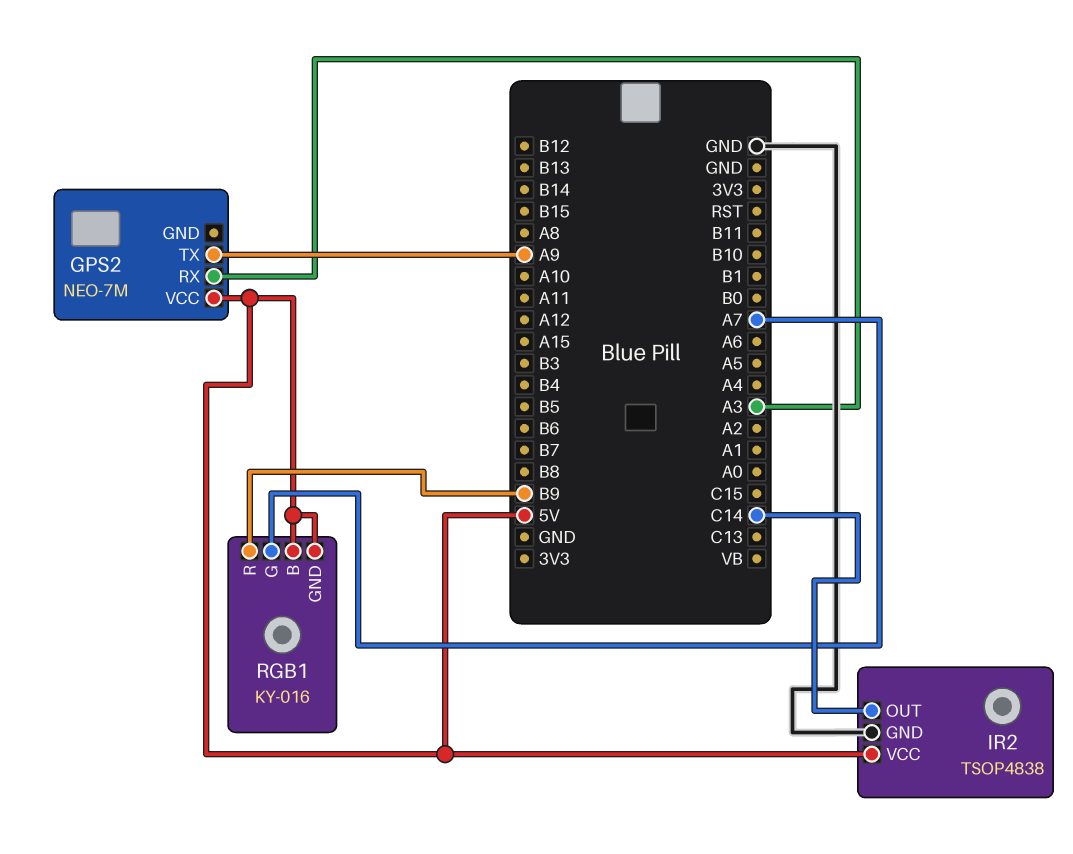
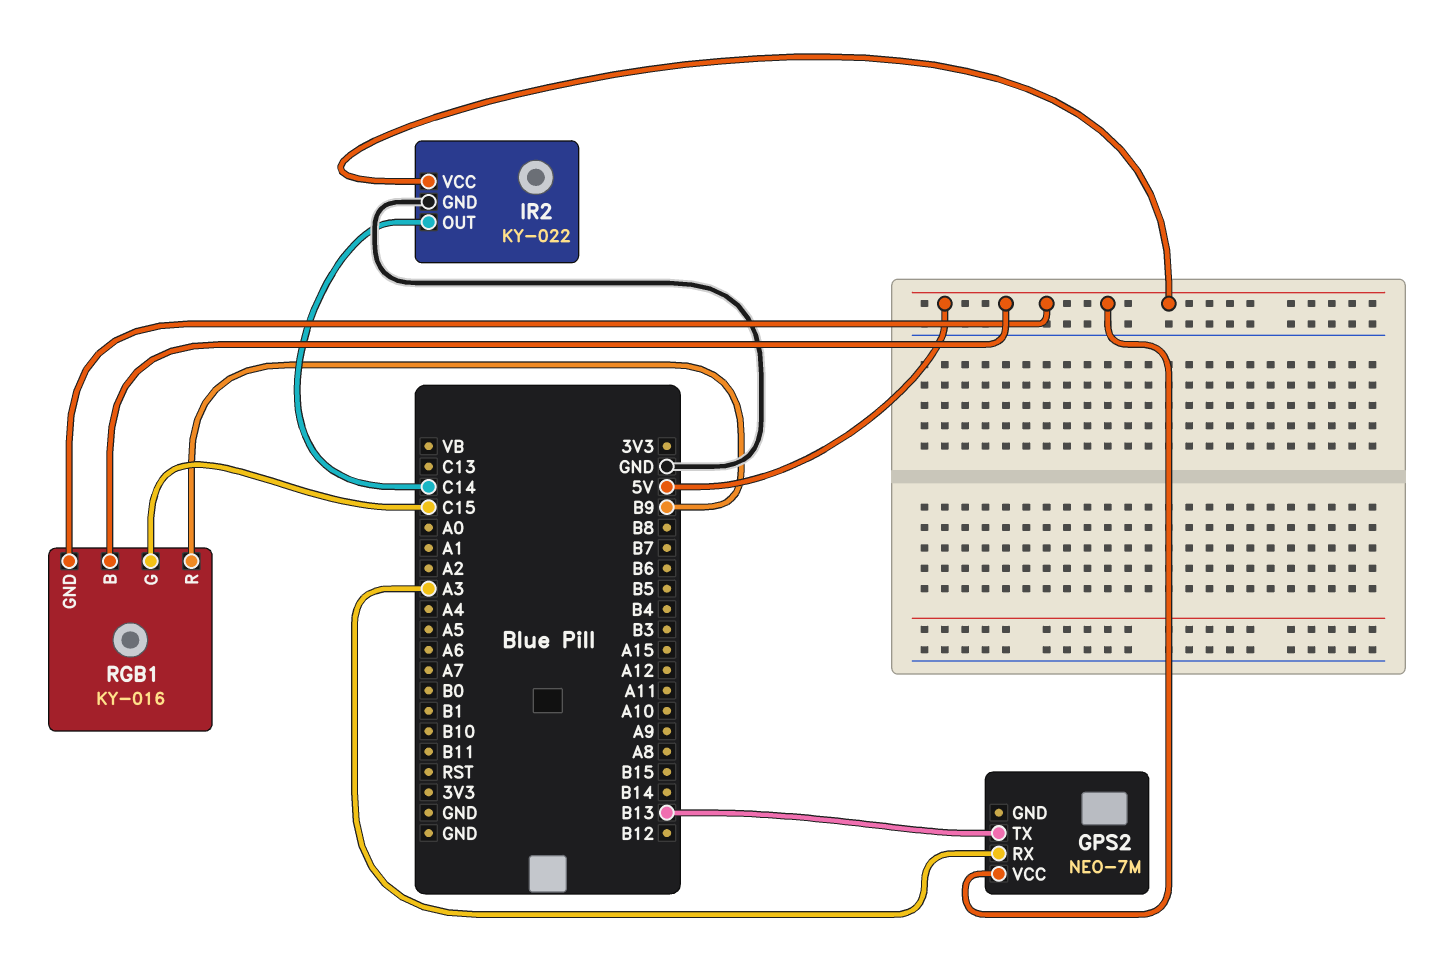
GPS2 pin TX: A9 -> B13
IR2: TSOP4838 -> KY-022
RGB1 pin G: A7 -> C15

